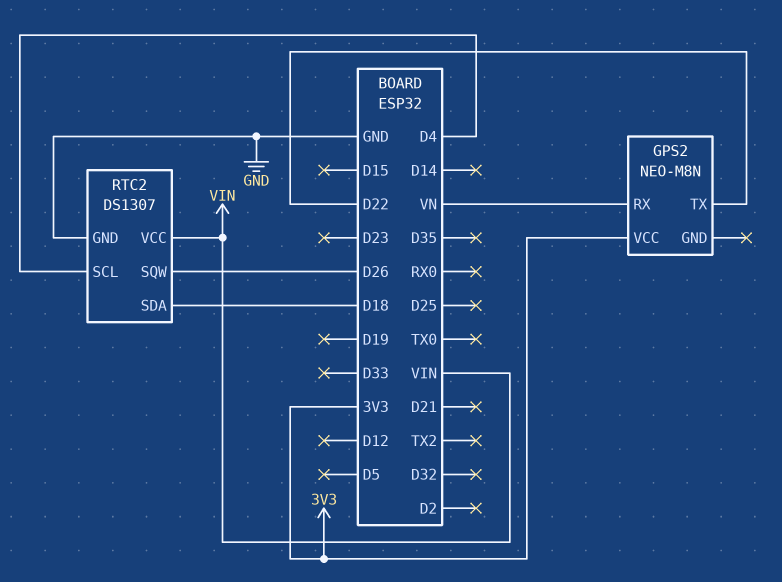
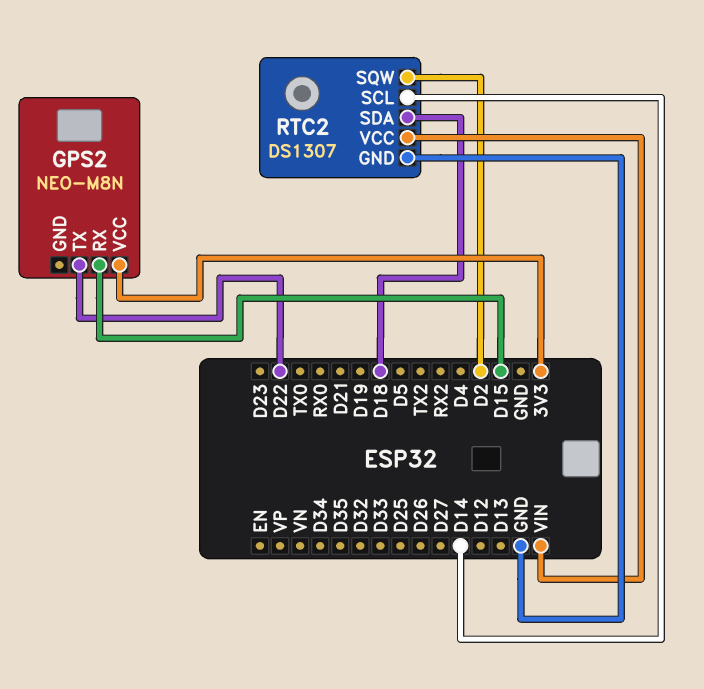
GPS2 pin RX: VN -> D15
RTC2 pin SCL: D4 -> D14
RTC2 pin SQW: D26 -> D2

